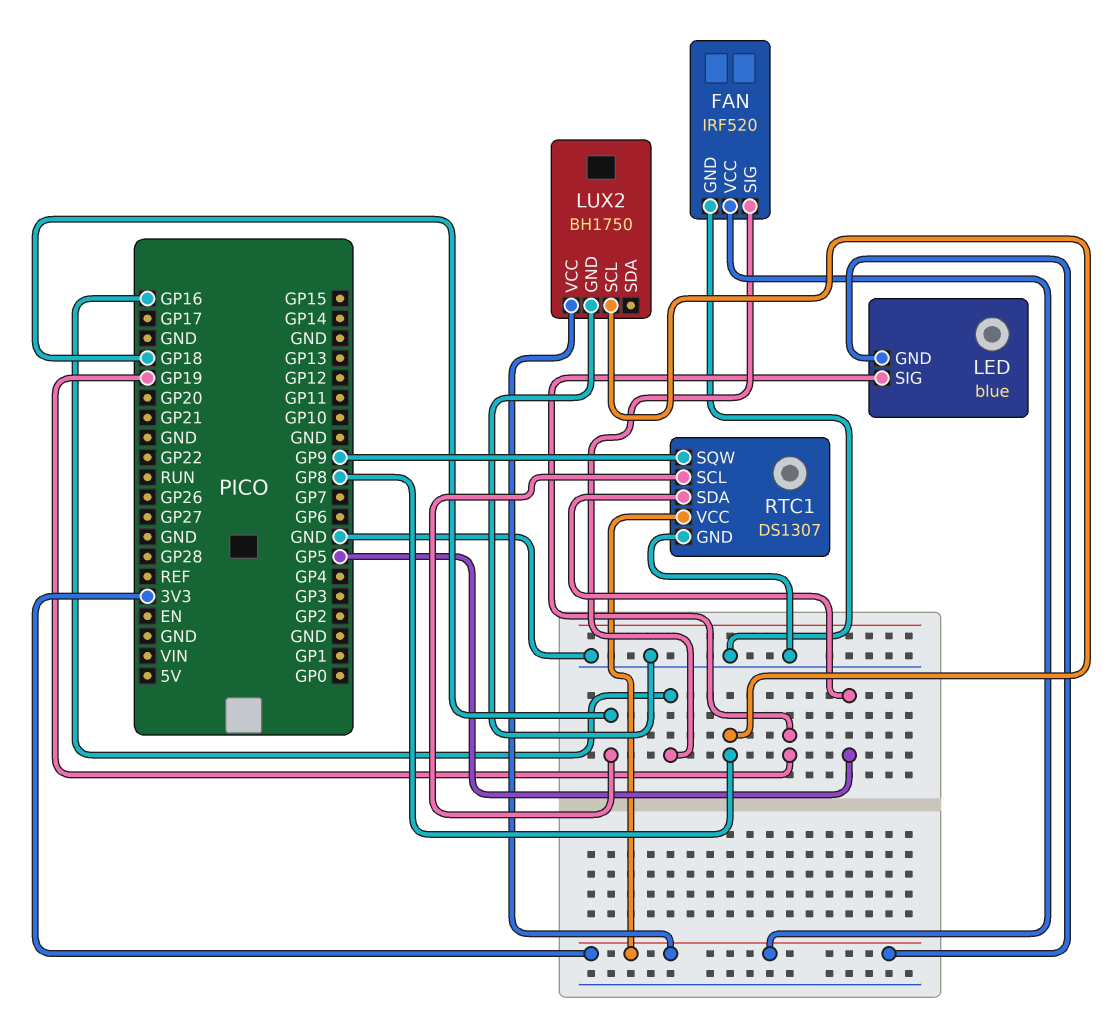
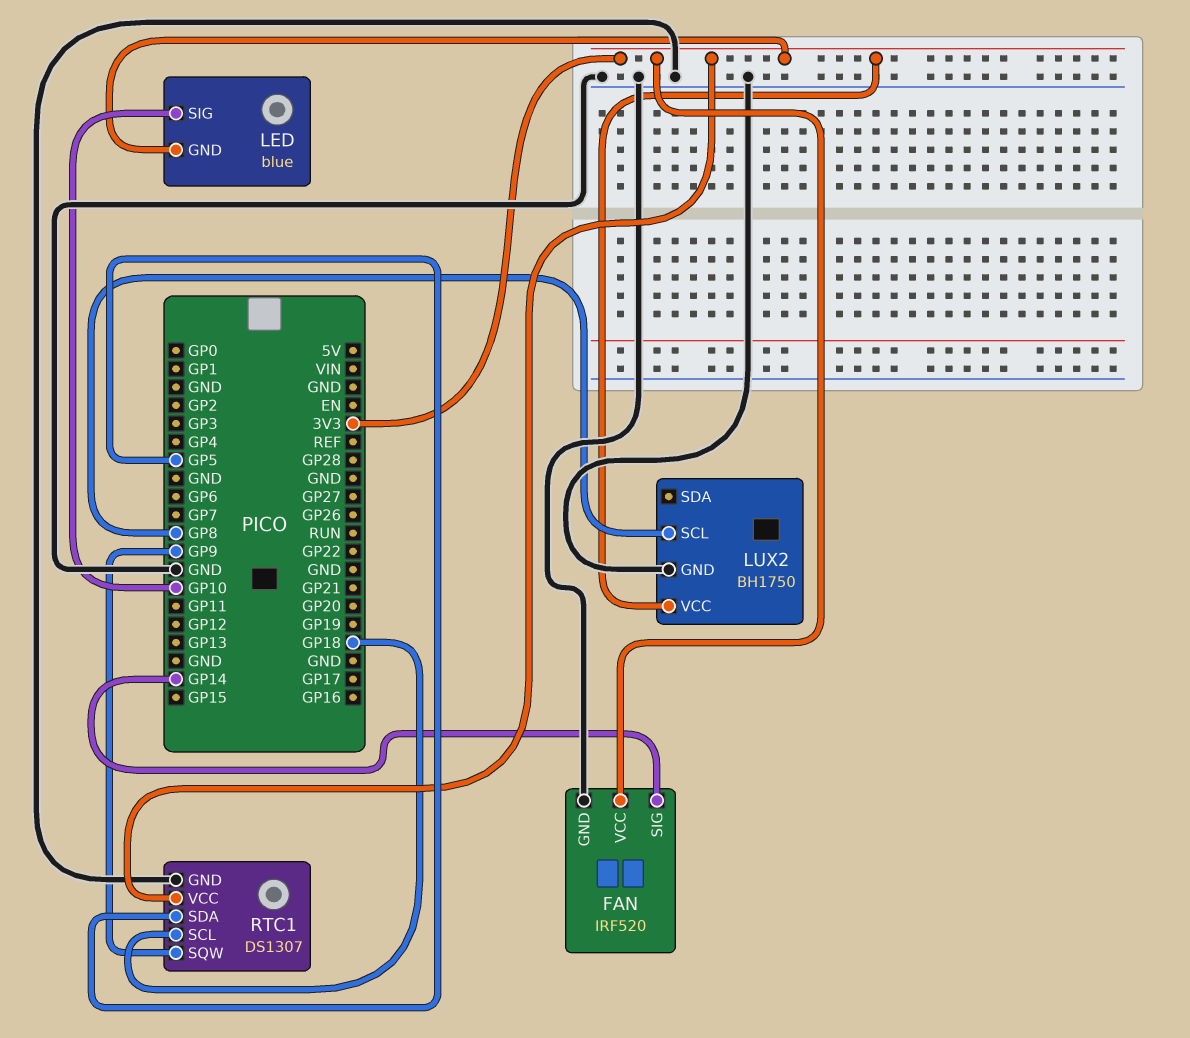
FAN pin SIG: GP16 -> GP14
LED pin SIG: GP19 -> GP10

